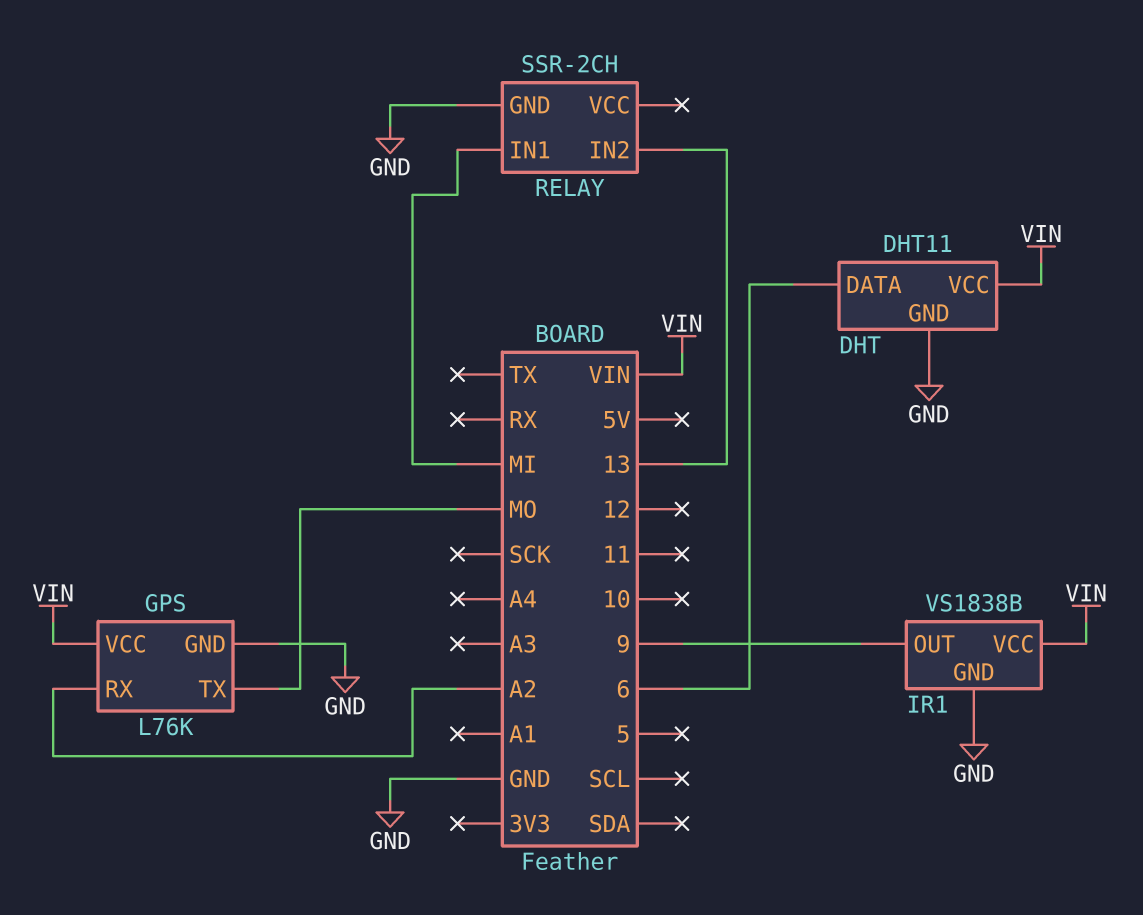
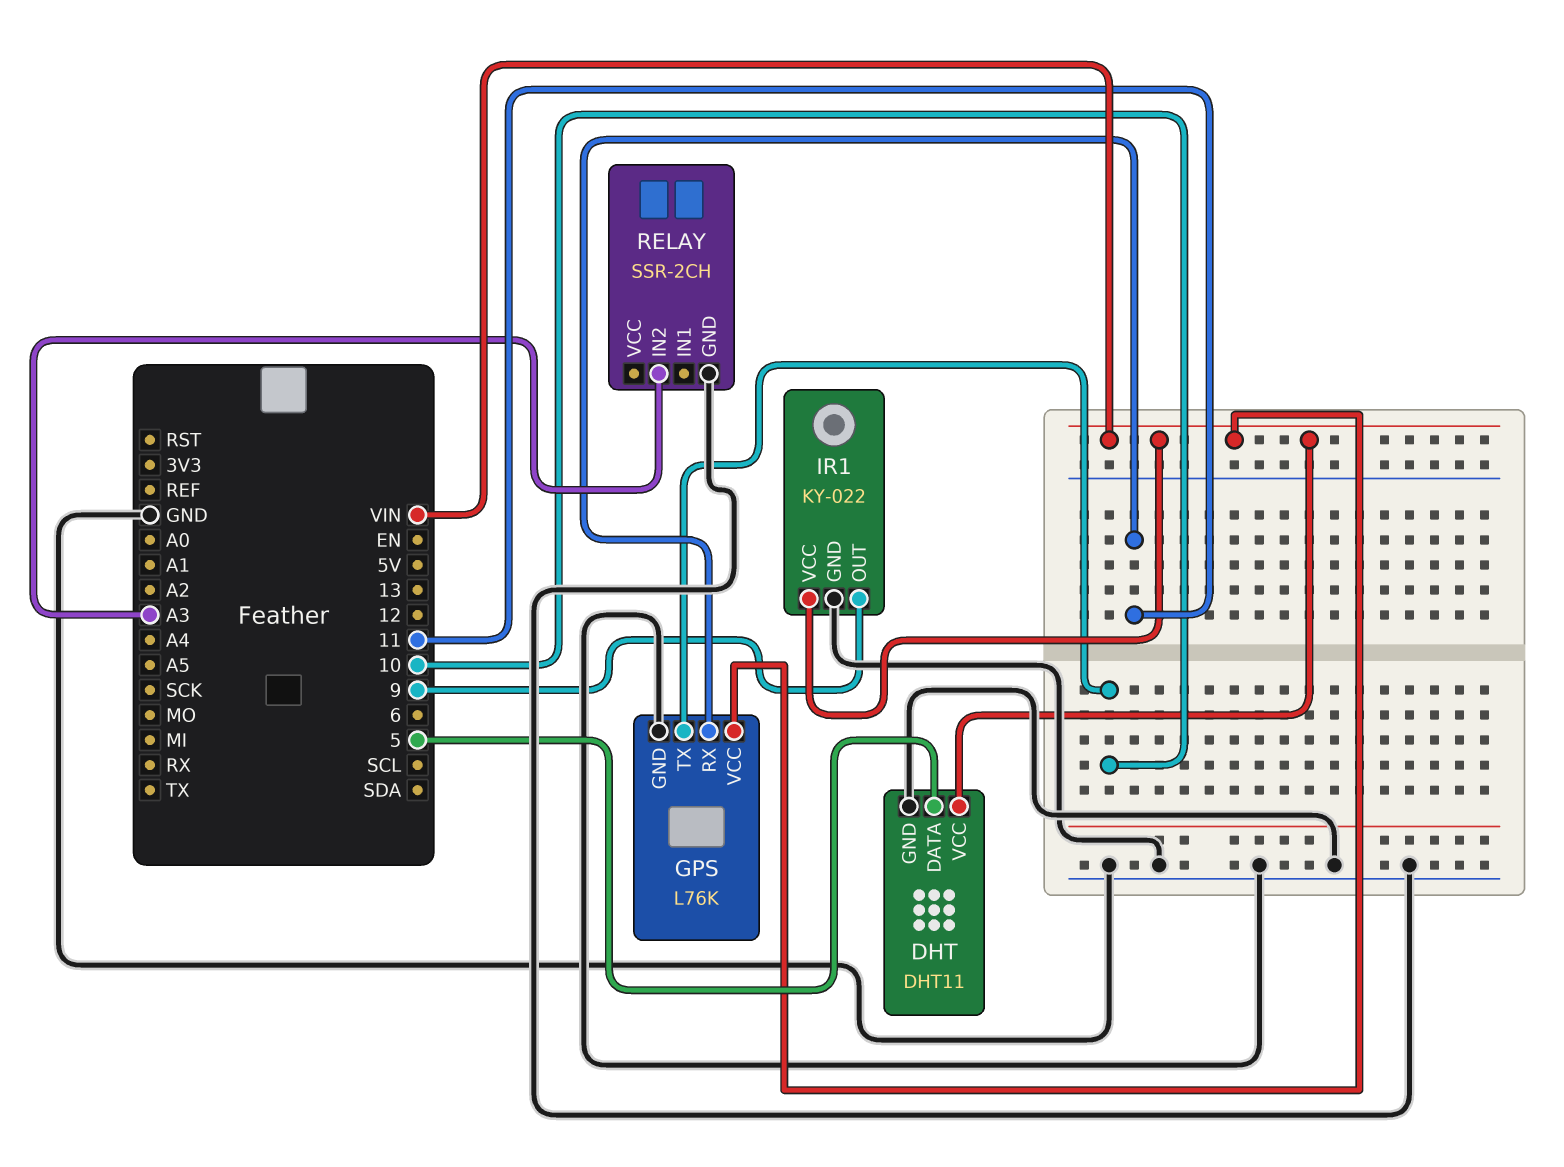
DHT pin DATA: 6 -> 5
GPS pin RX: A2 -> 11
GPS pin TX: MO -> 10
IR1: VS1838B -> KY-022
RELAY pin IN1: MI -> none
RELAY pin IN2: 13 -> A3

